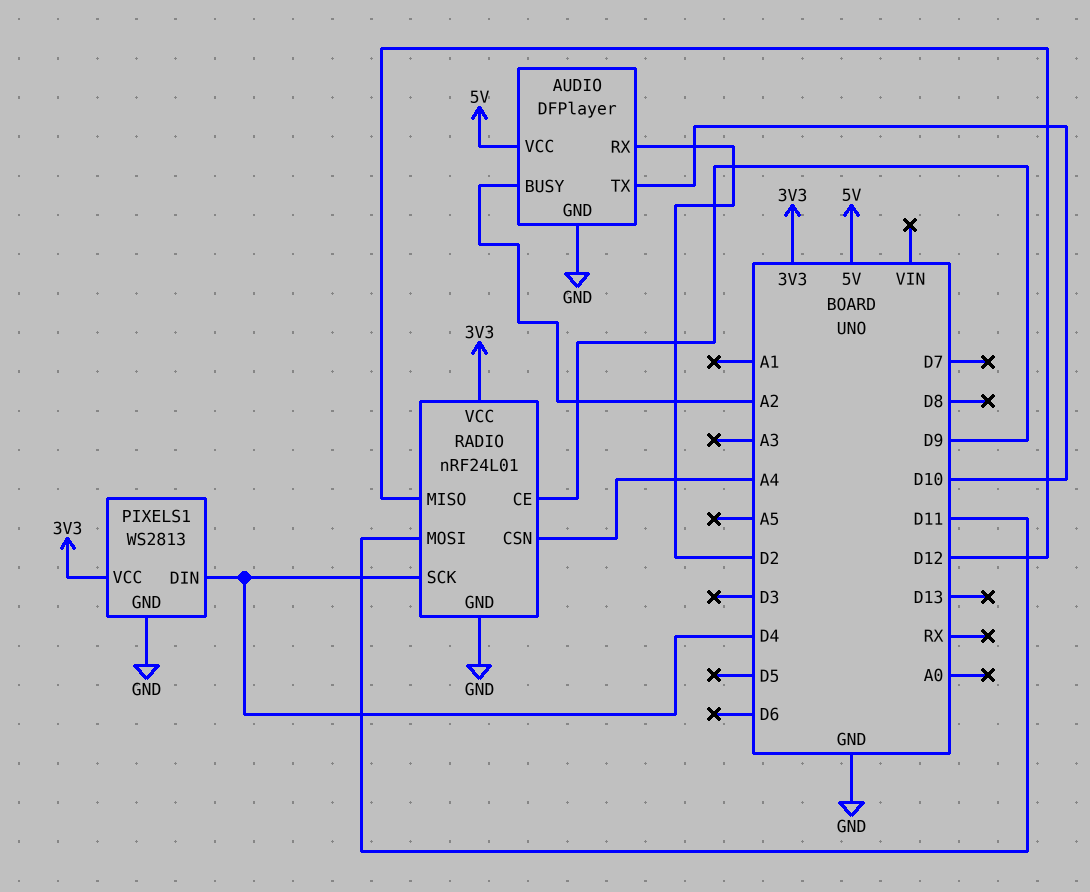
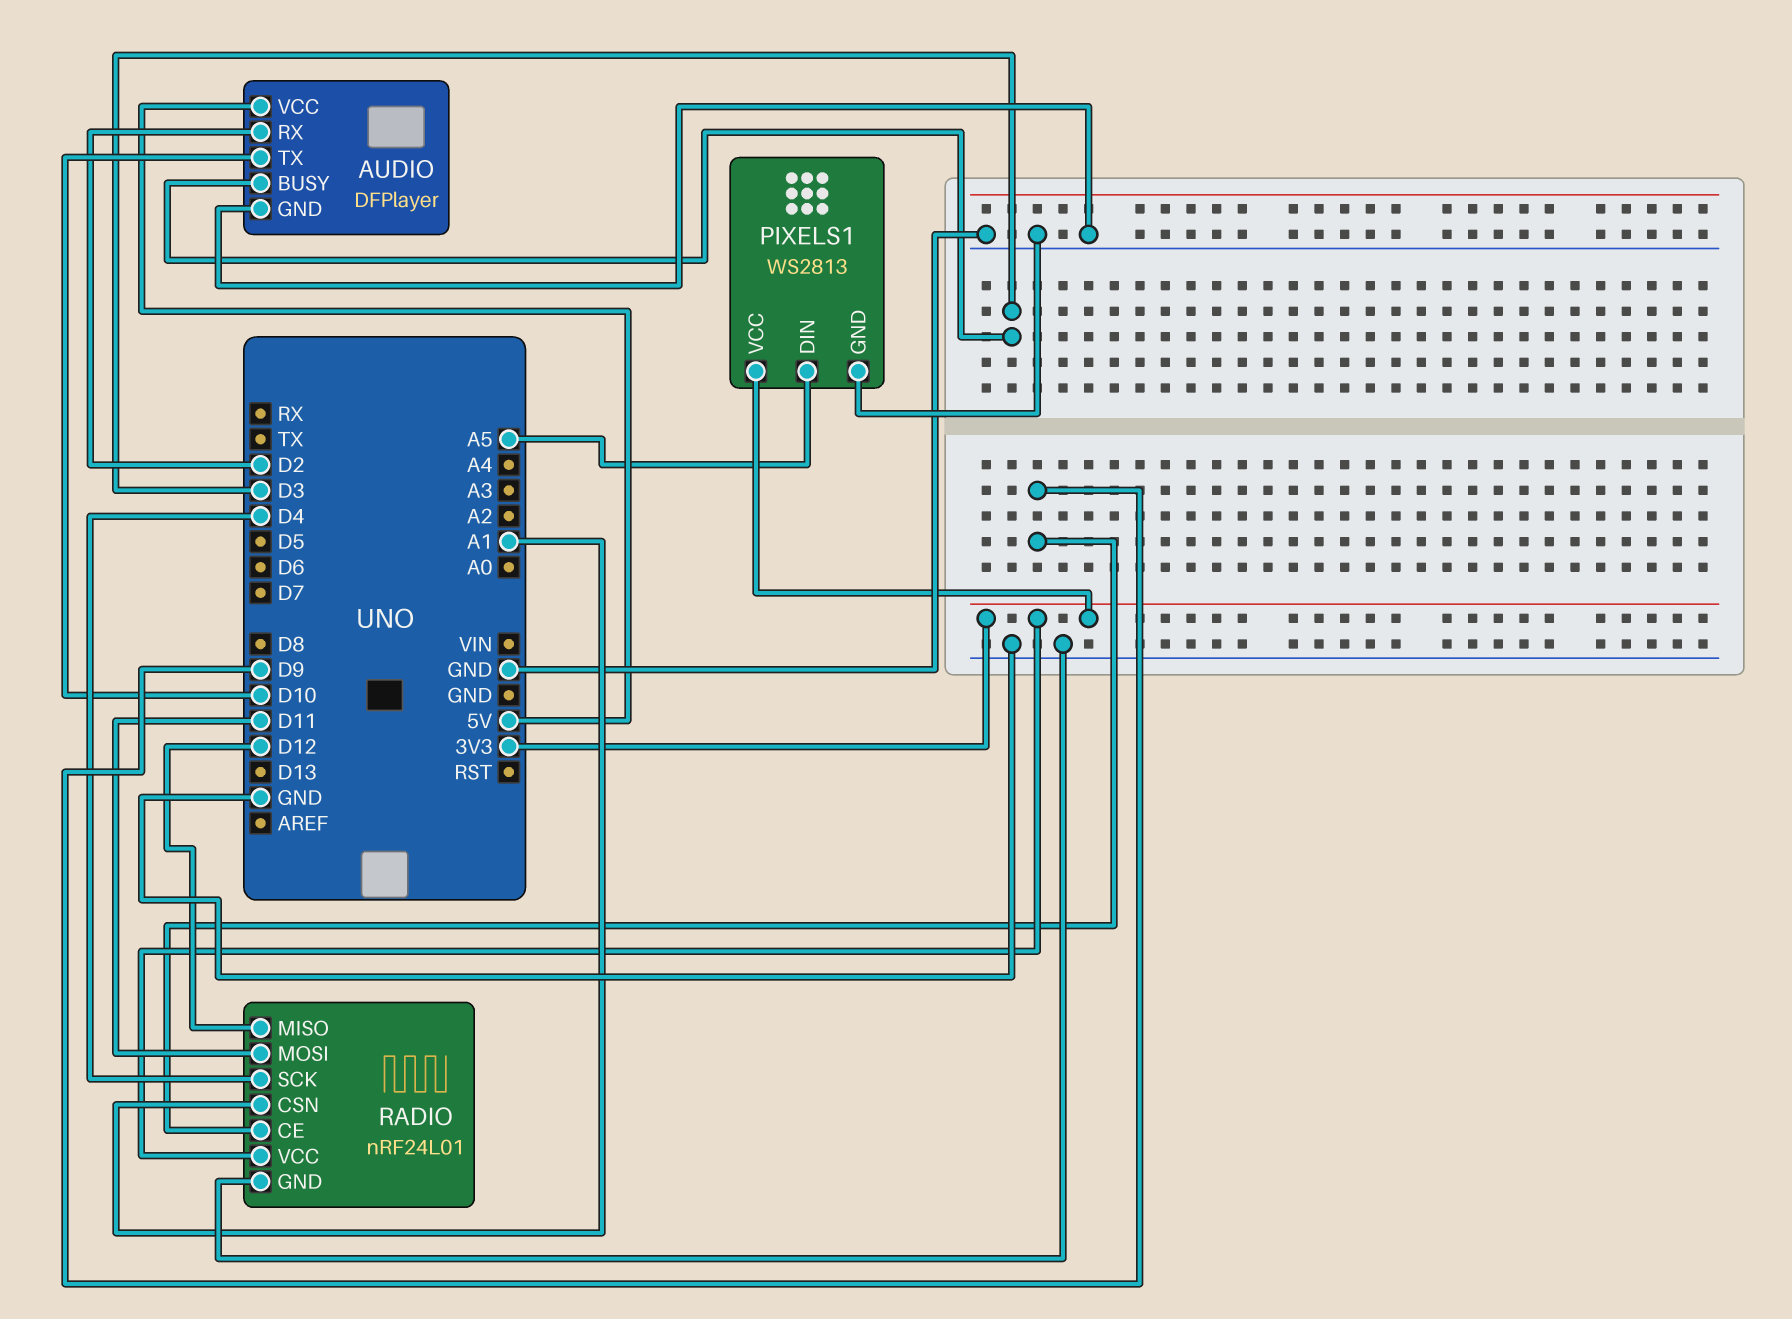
AUDIO pin BUSY: A2 -> D3
PIXELS1 pin DIN: D4 -> A5
RADIO pin CSN: A4 -> A1

